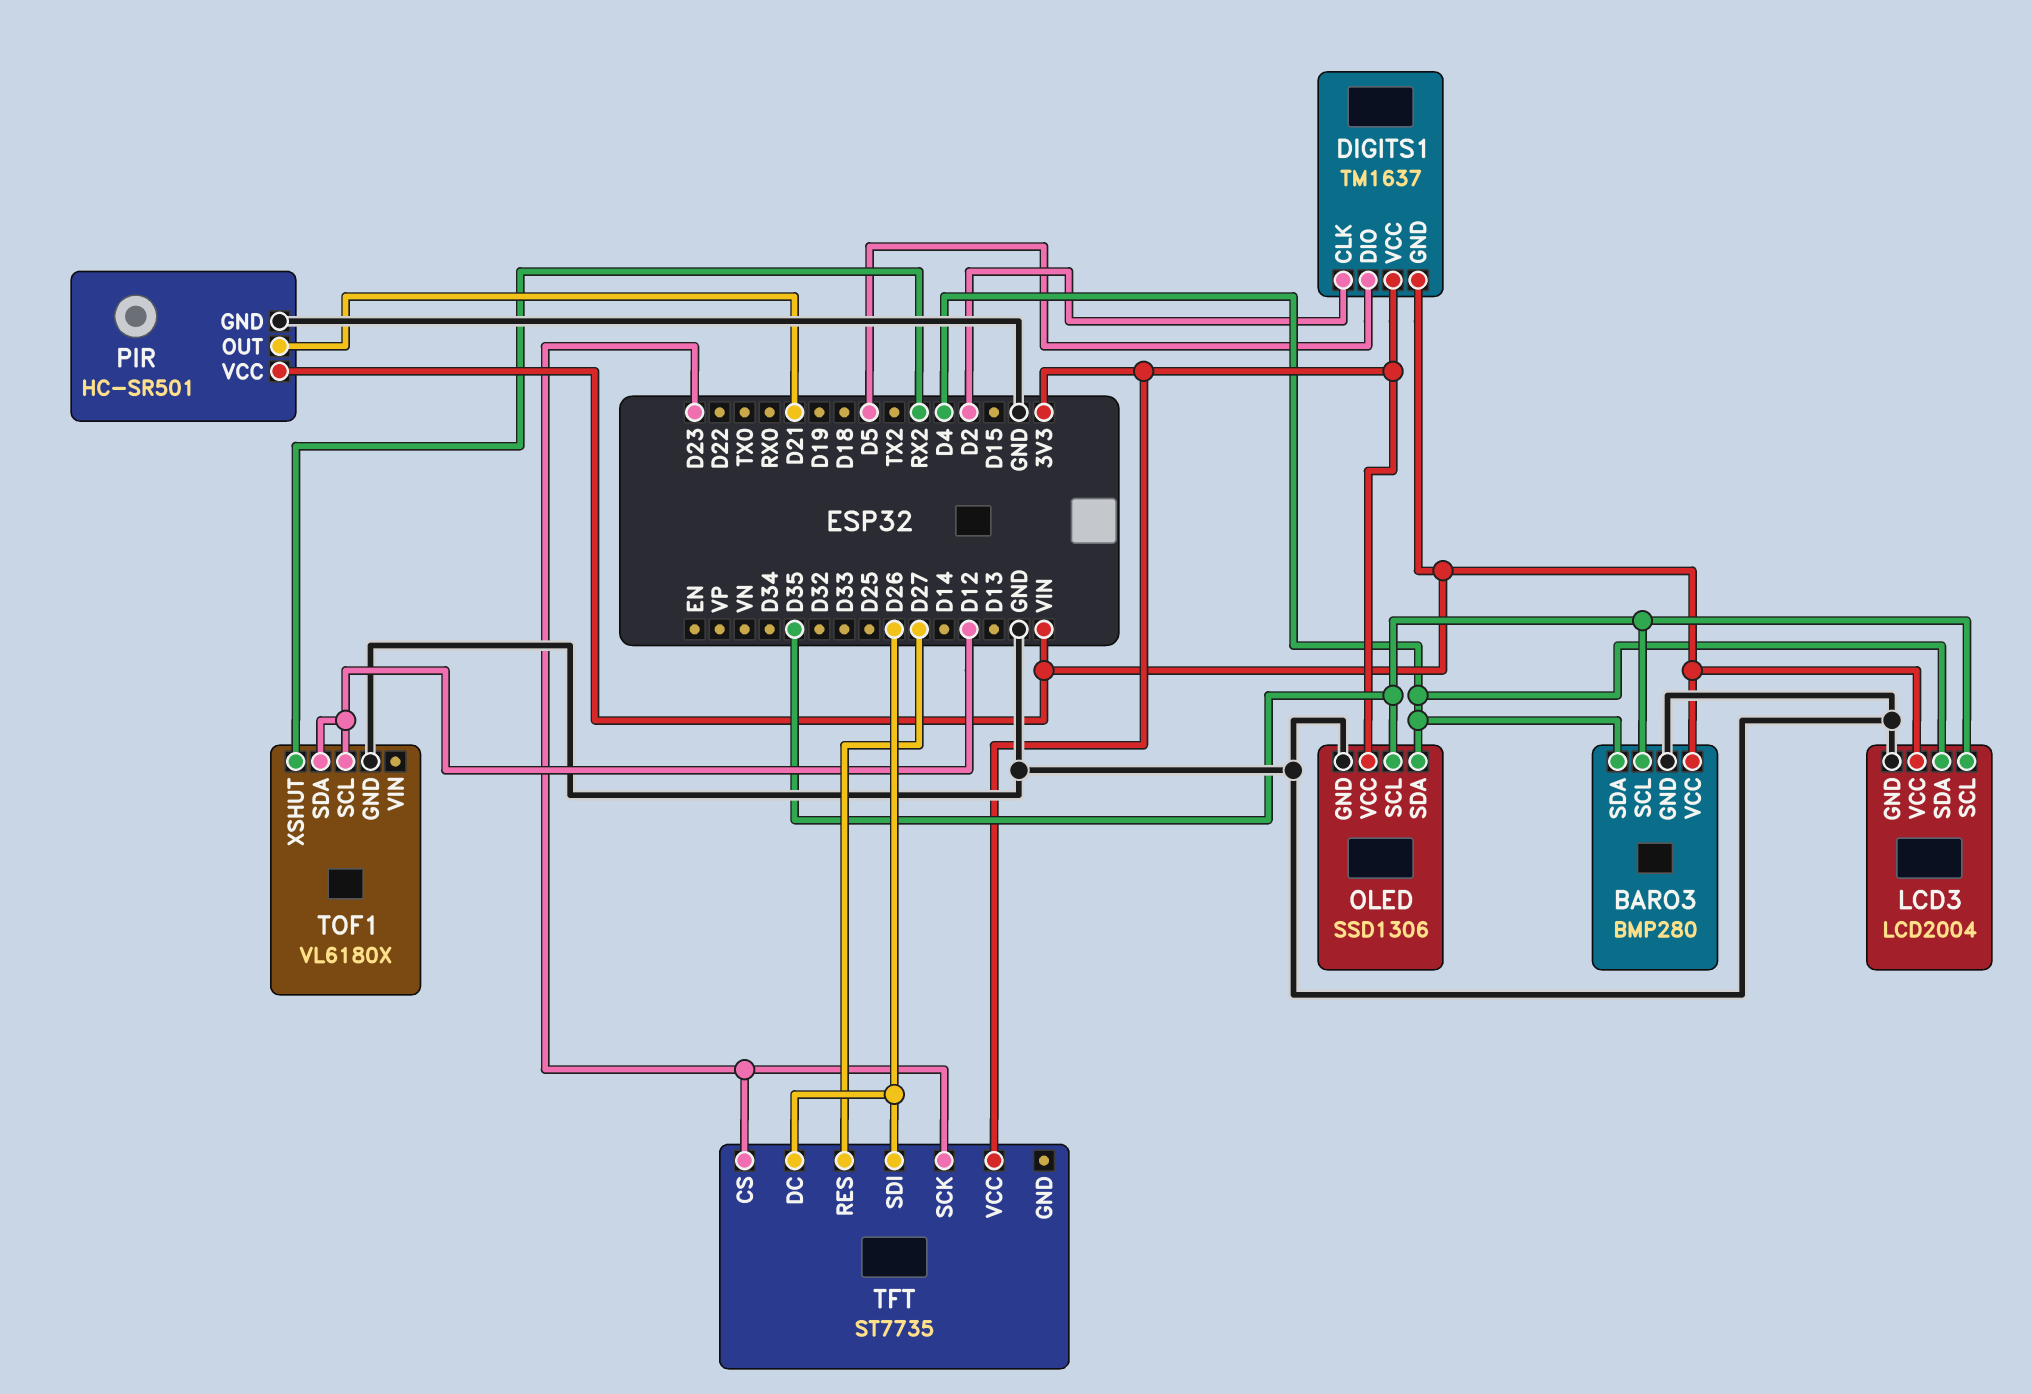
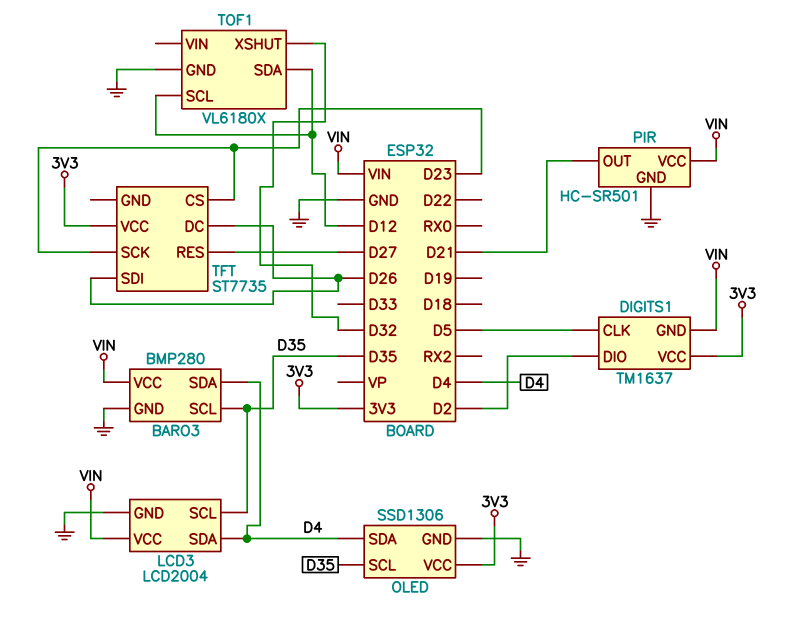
DIGITS1 pin CLK: D2 -> D5
DIGITS1 pin DIO: D5 -> D2
TOF1 pin XSHUT: RX2 -> D32

